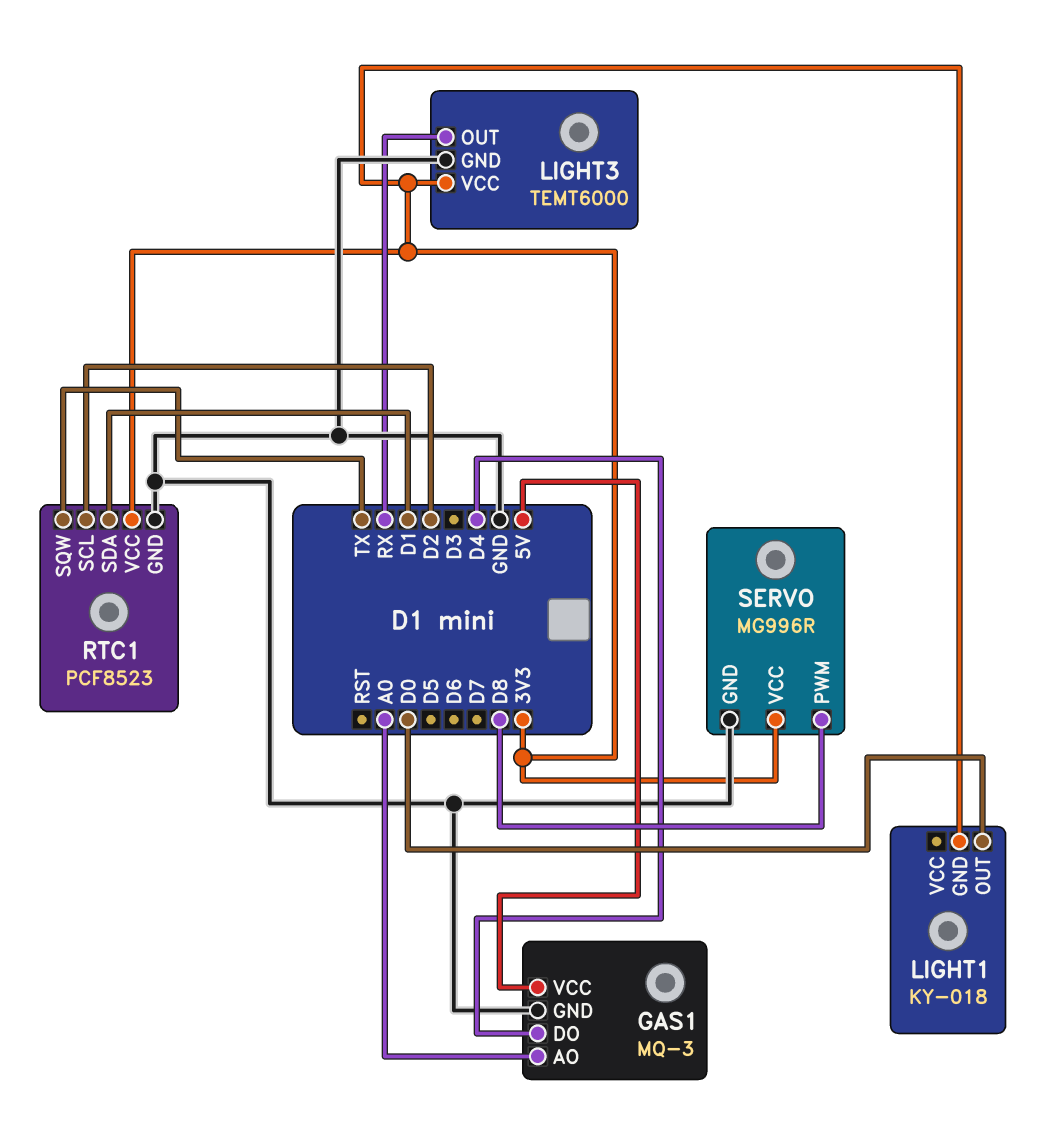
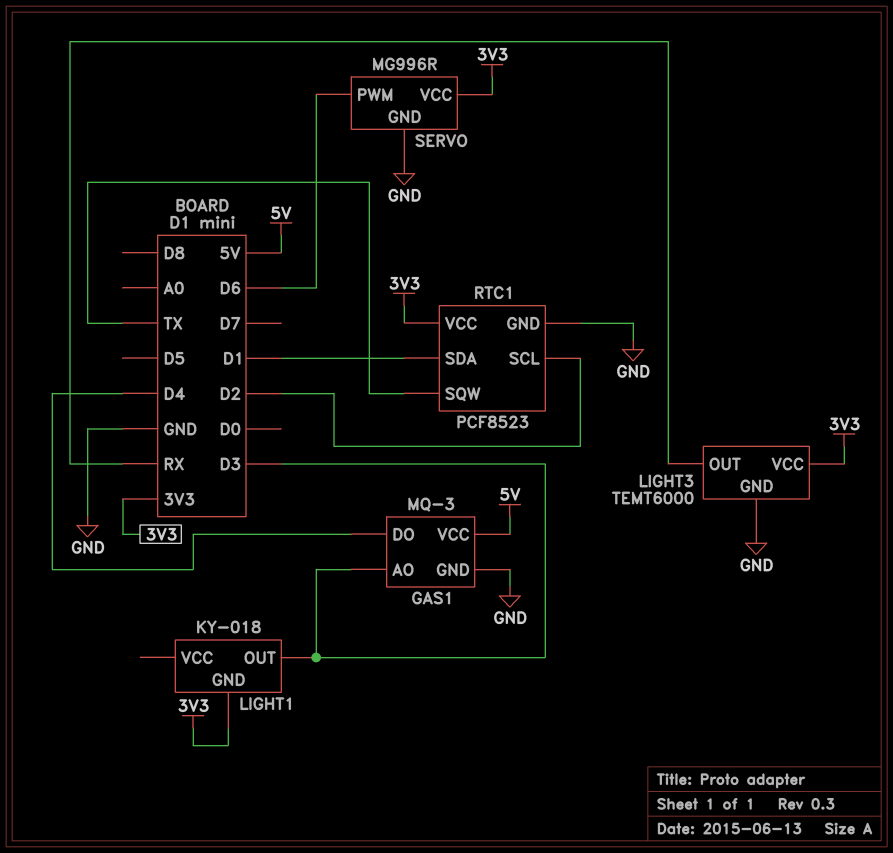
GAS1 pin AO: A0 -> D3
LIGHT1 pin OUT: D0 -> D3
SERVO pin PWM: D8 -> D6

